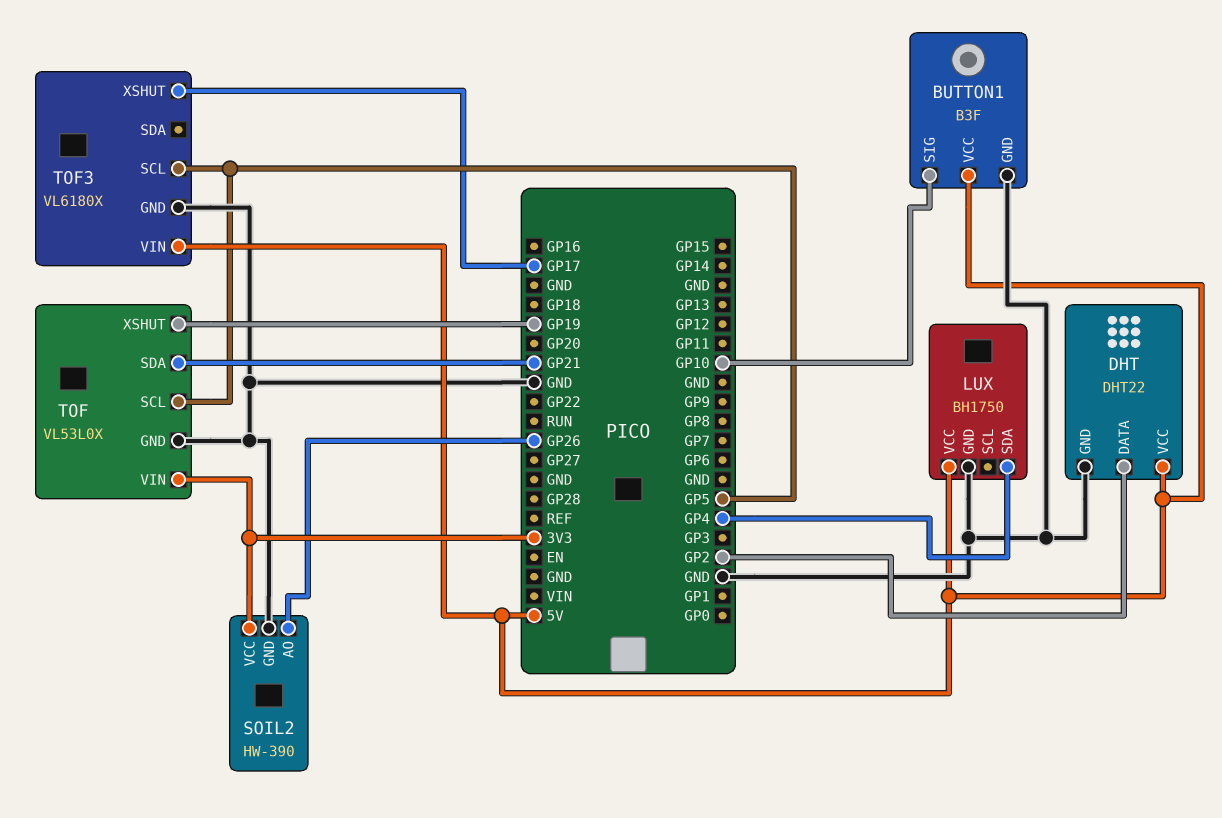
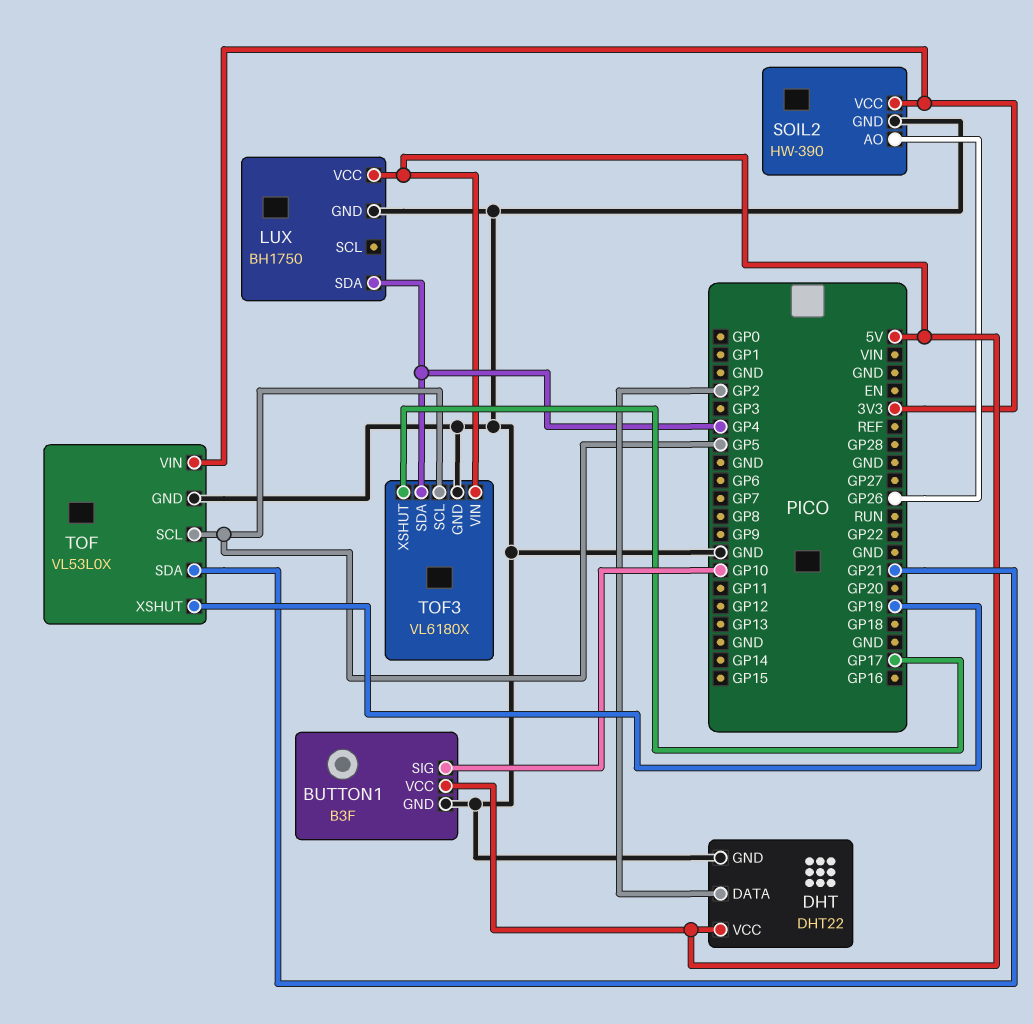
TOF3 pin SDA: none -> GP4

